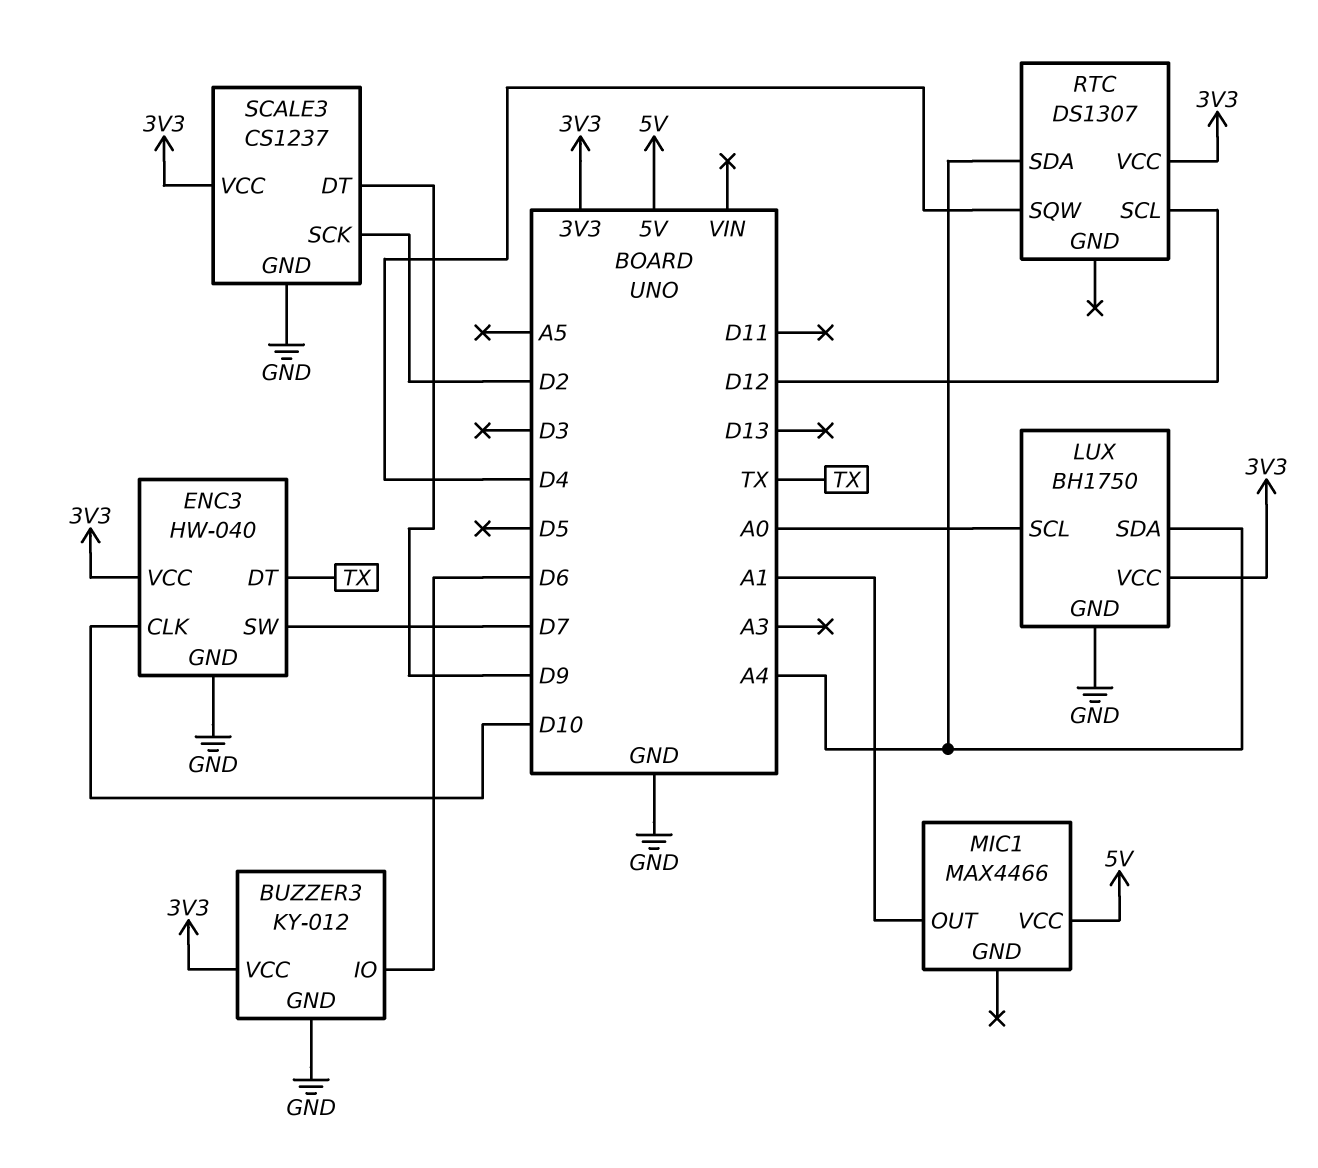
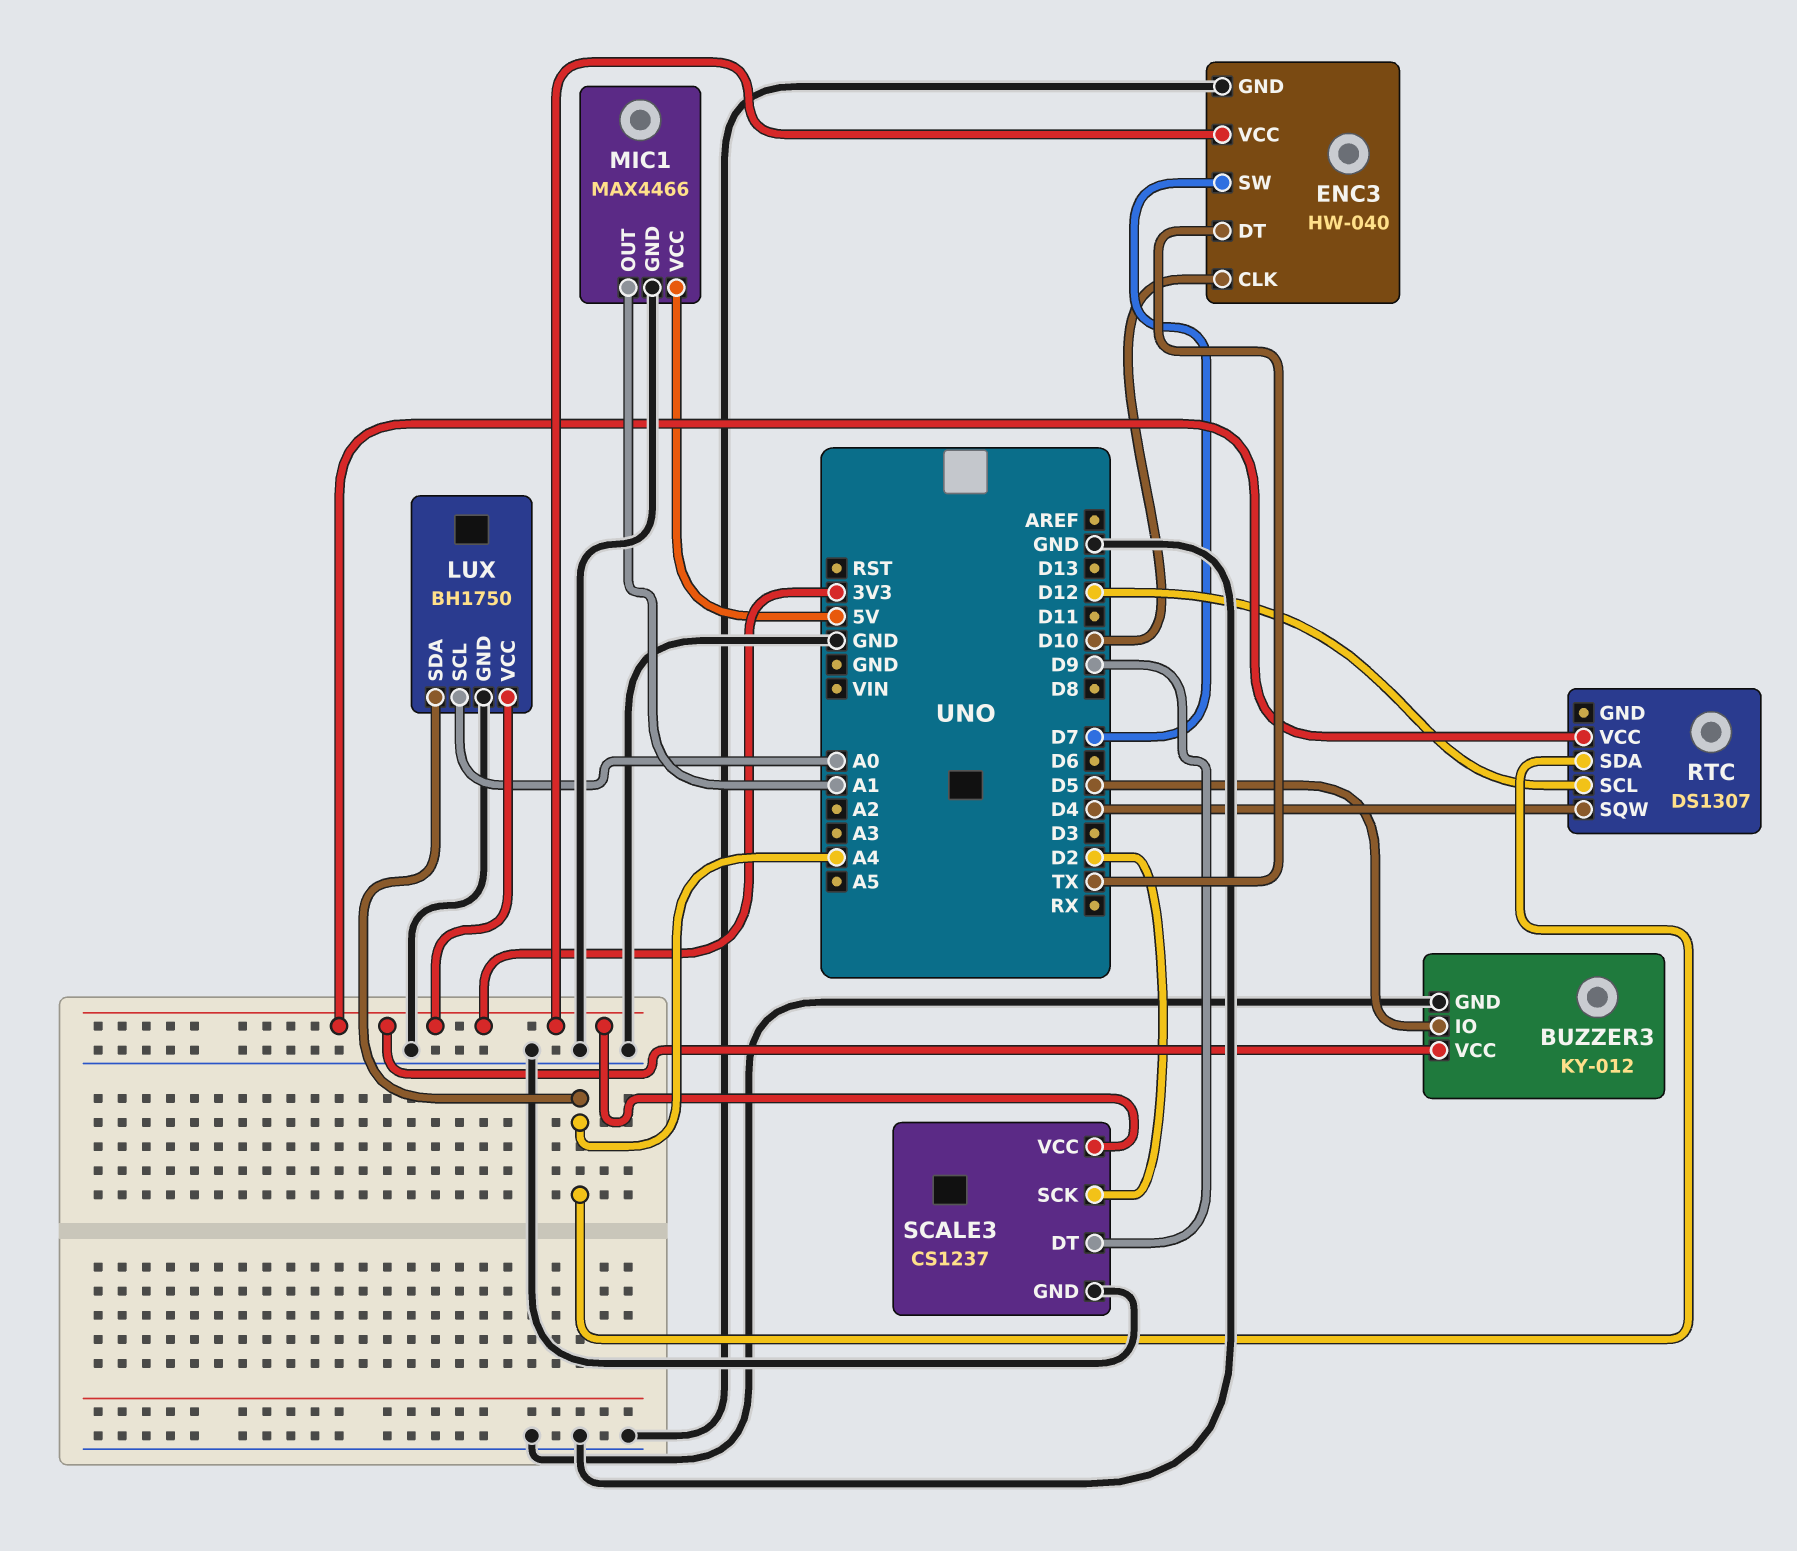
BUZZER3 pin IO: D6 -> D5
MIC1 pin GND: none -> GND

